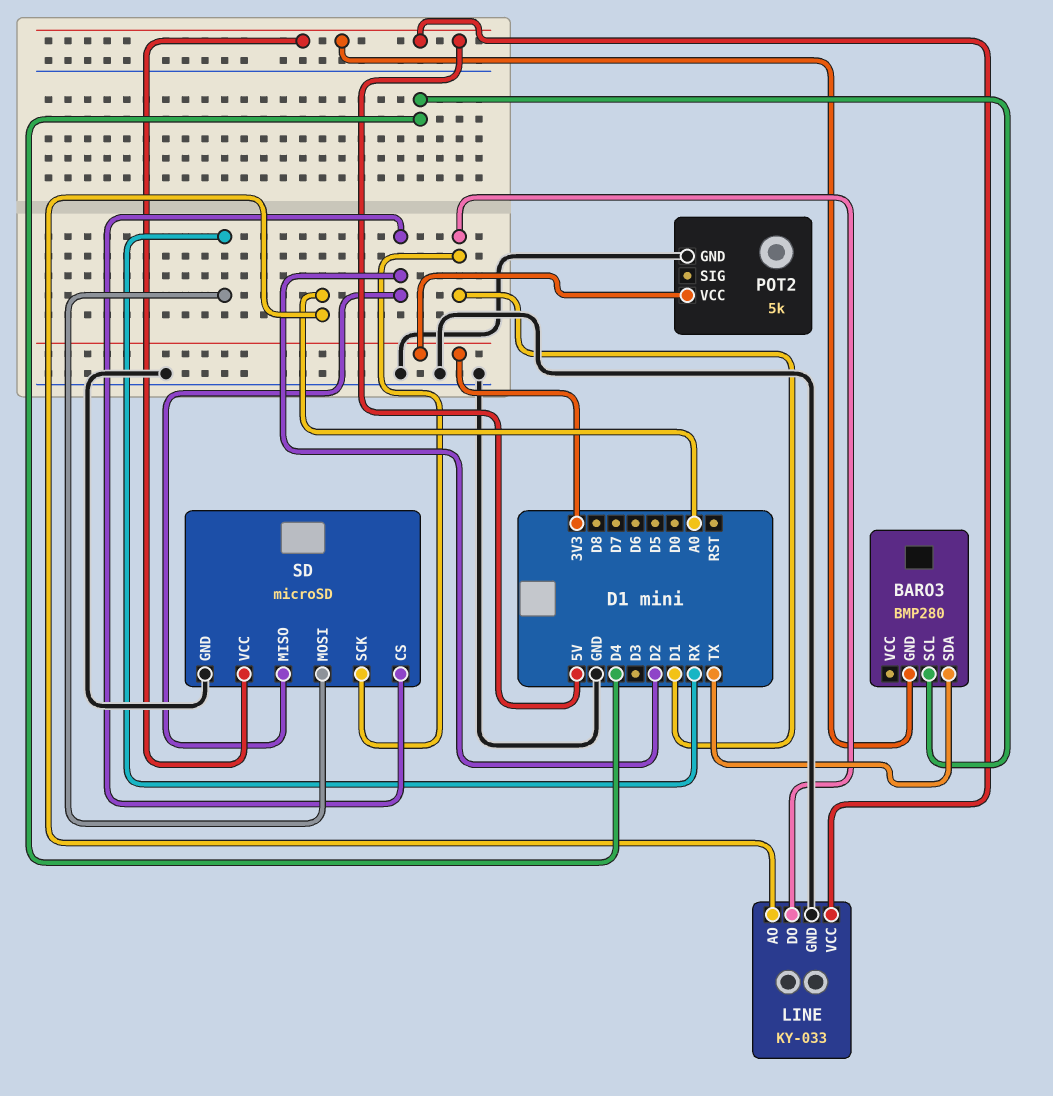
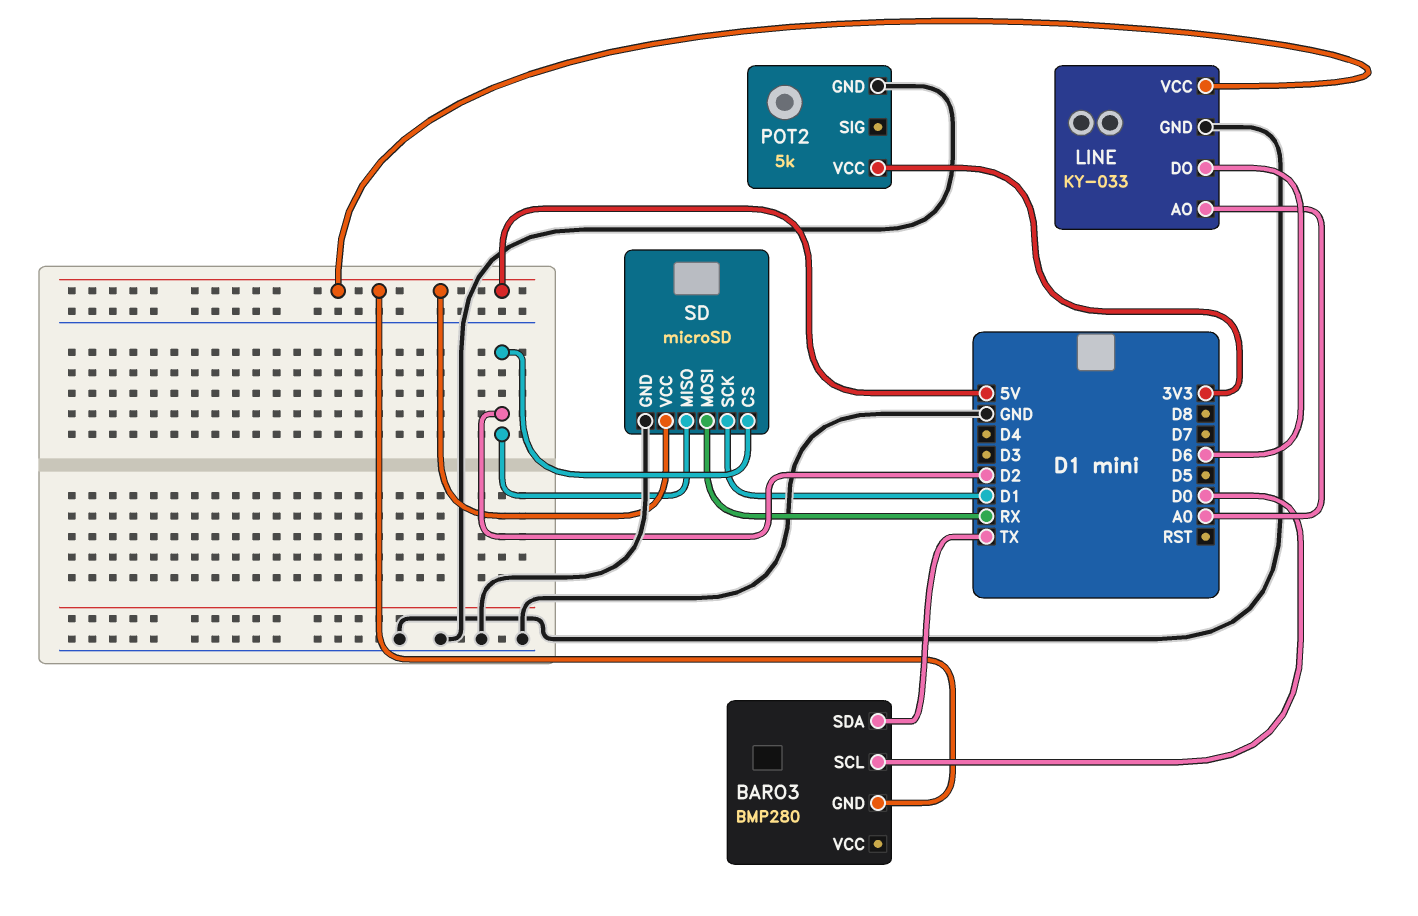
BARO3 pin SCL: D4 -> D0
LINE pin DO: D1 -> D6

